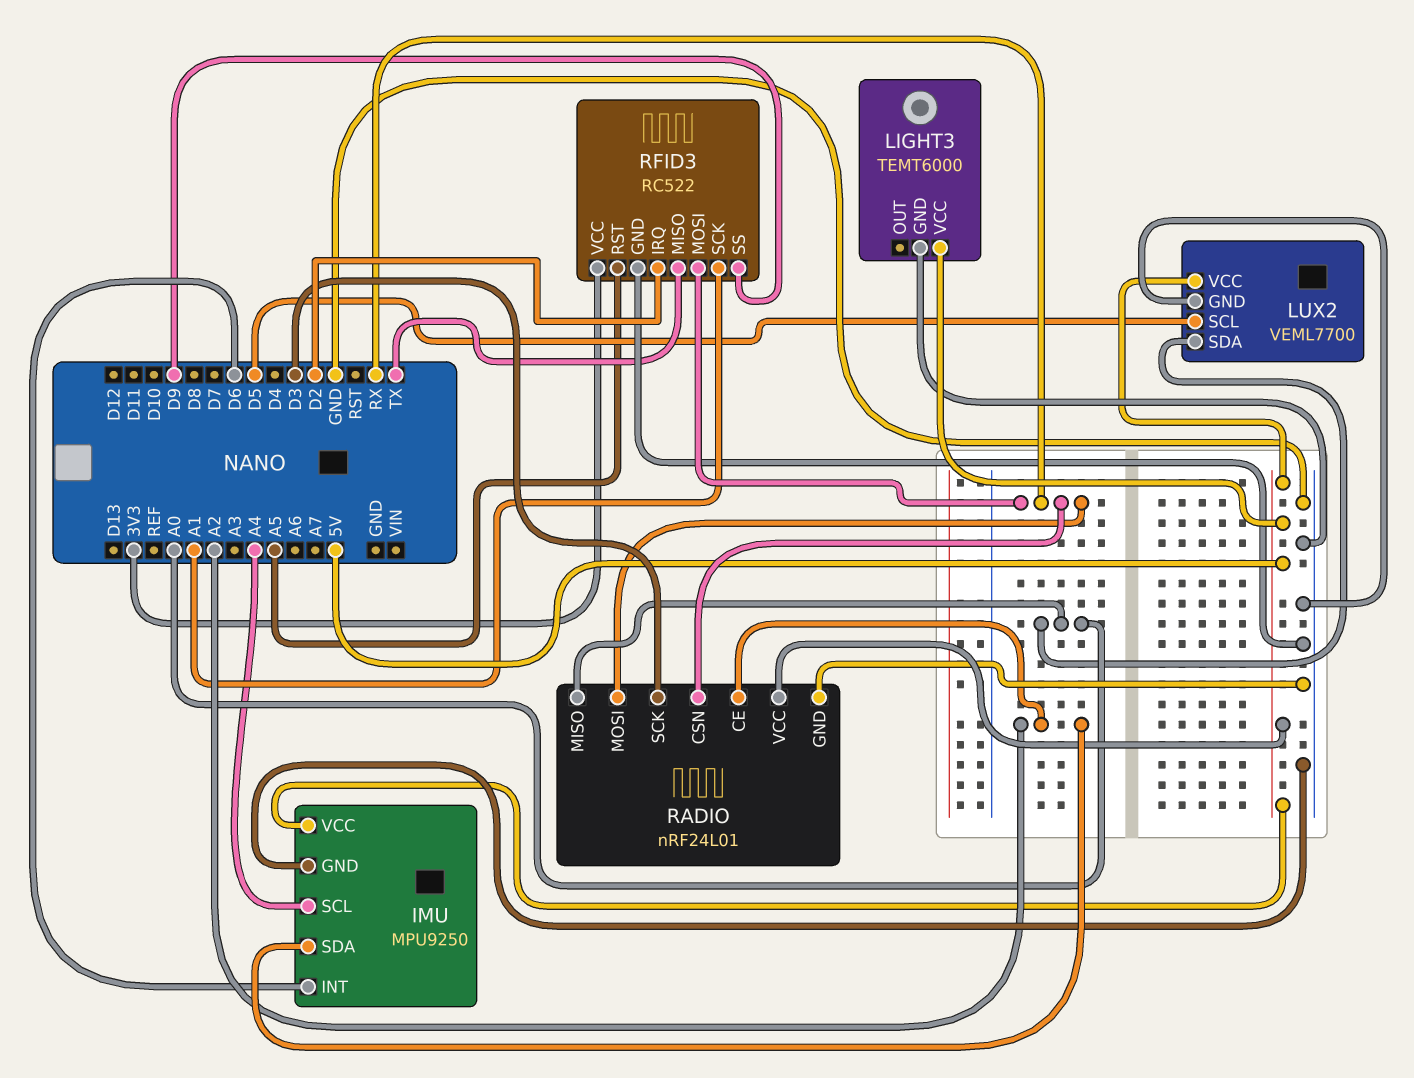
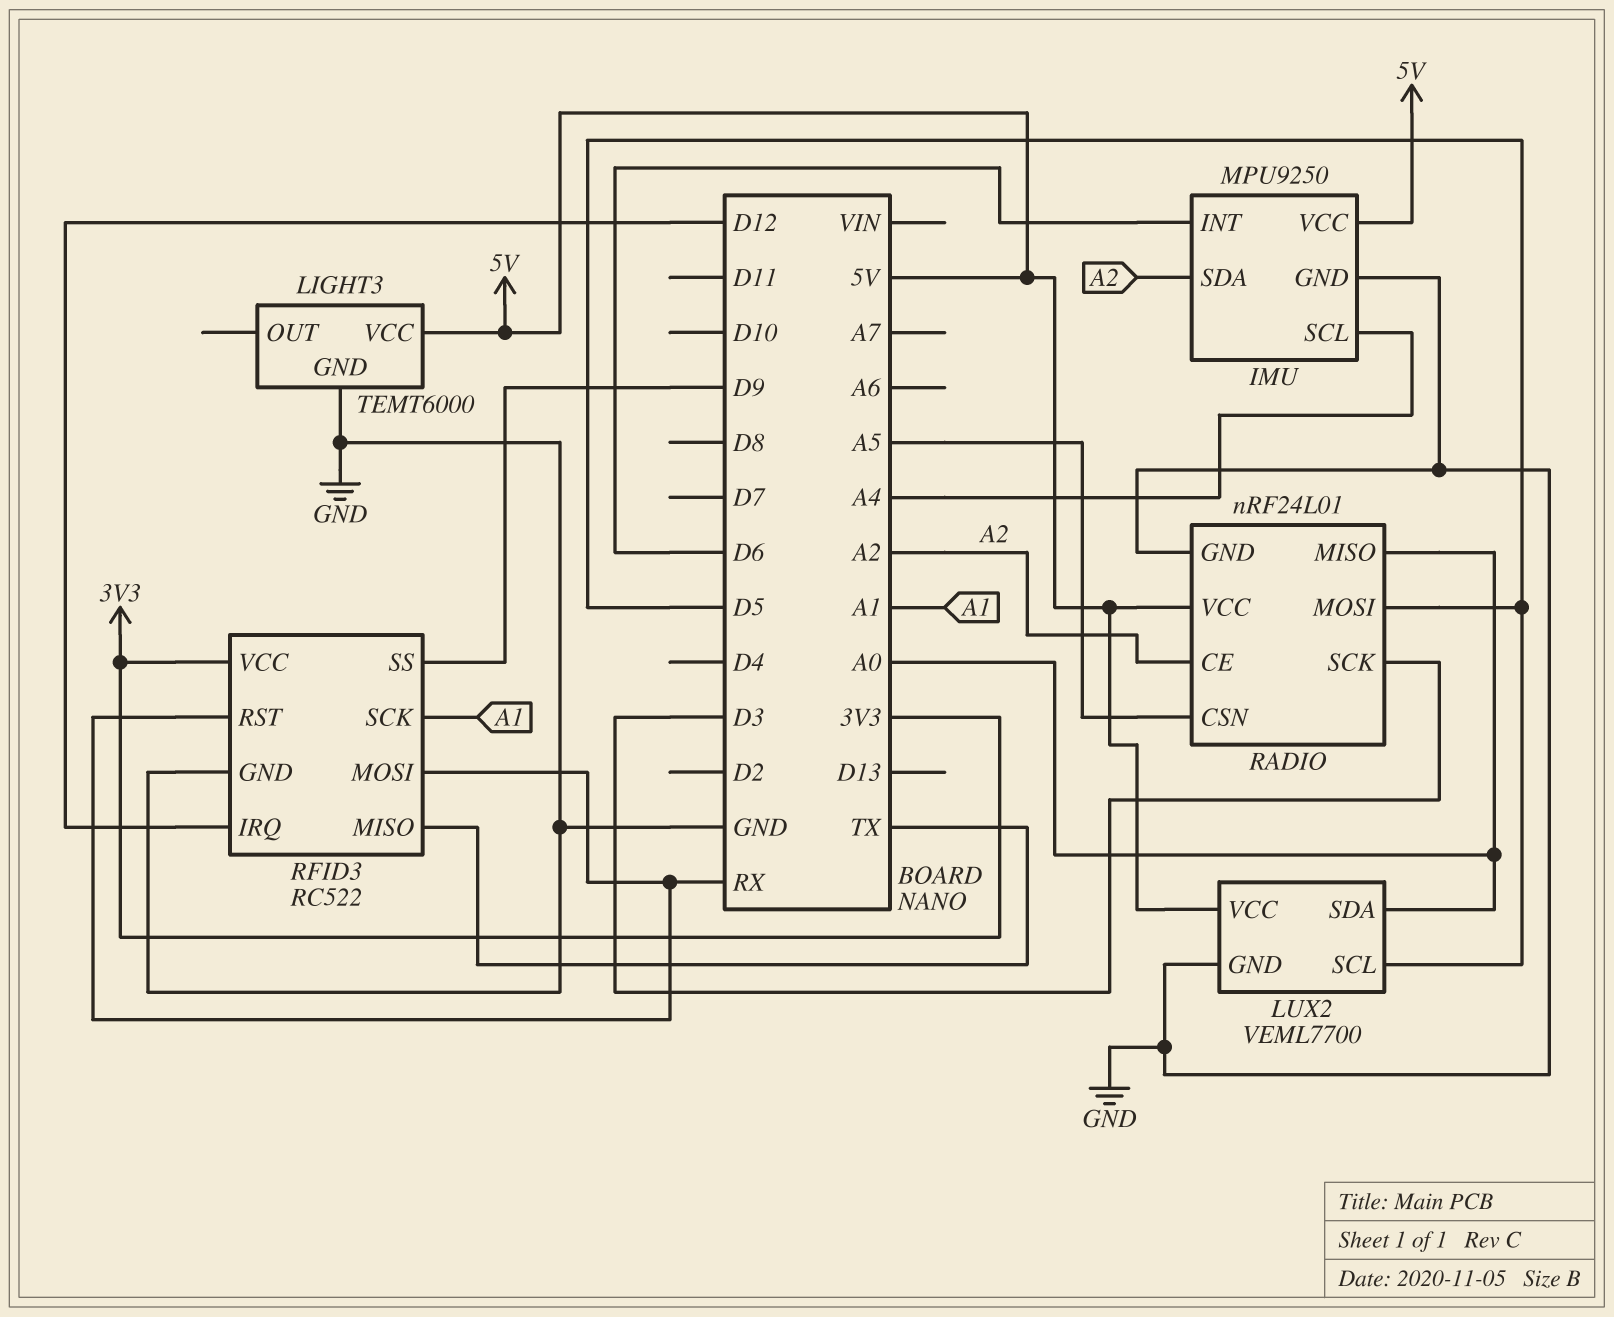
RADIO pin CSN: RX -> A5
RADIO pin MOSI: RX -> D5
RFID3 pin IRQ: D2 -> D12
RFID3 pin RST: A5 -> RX

